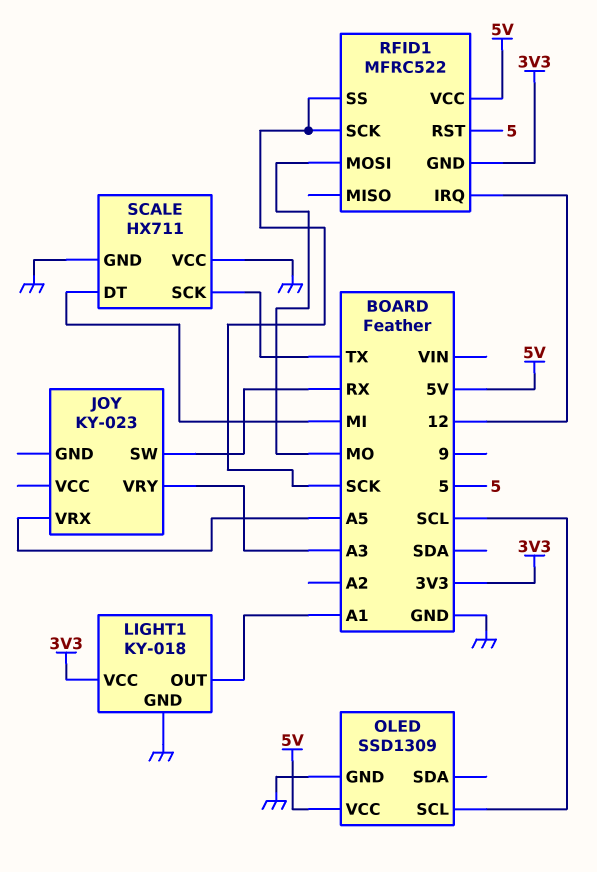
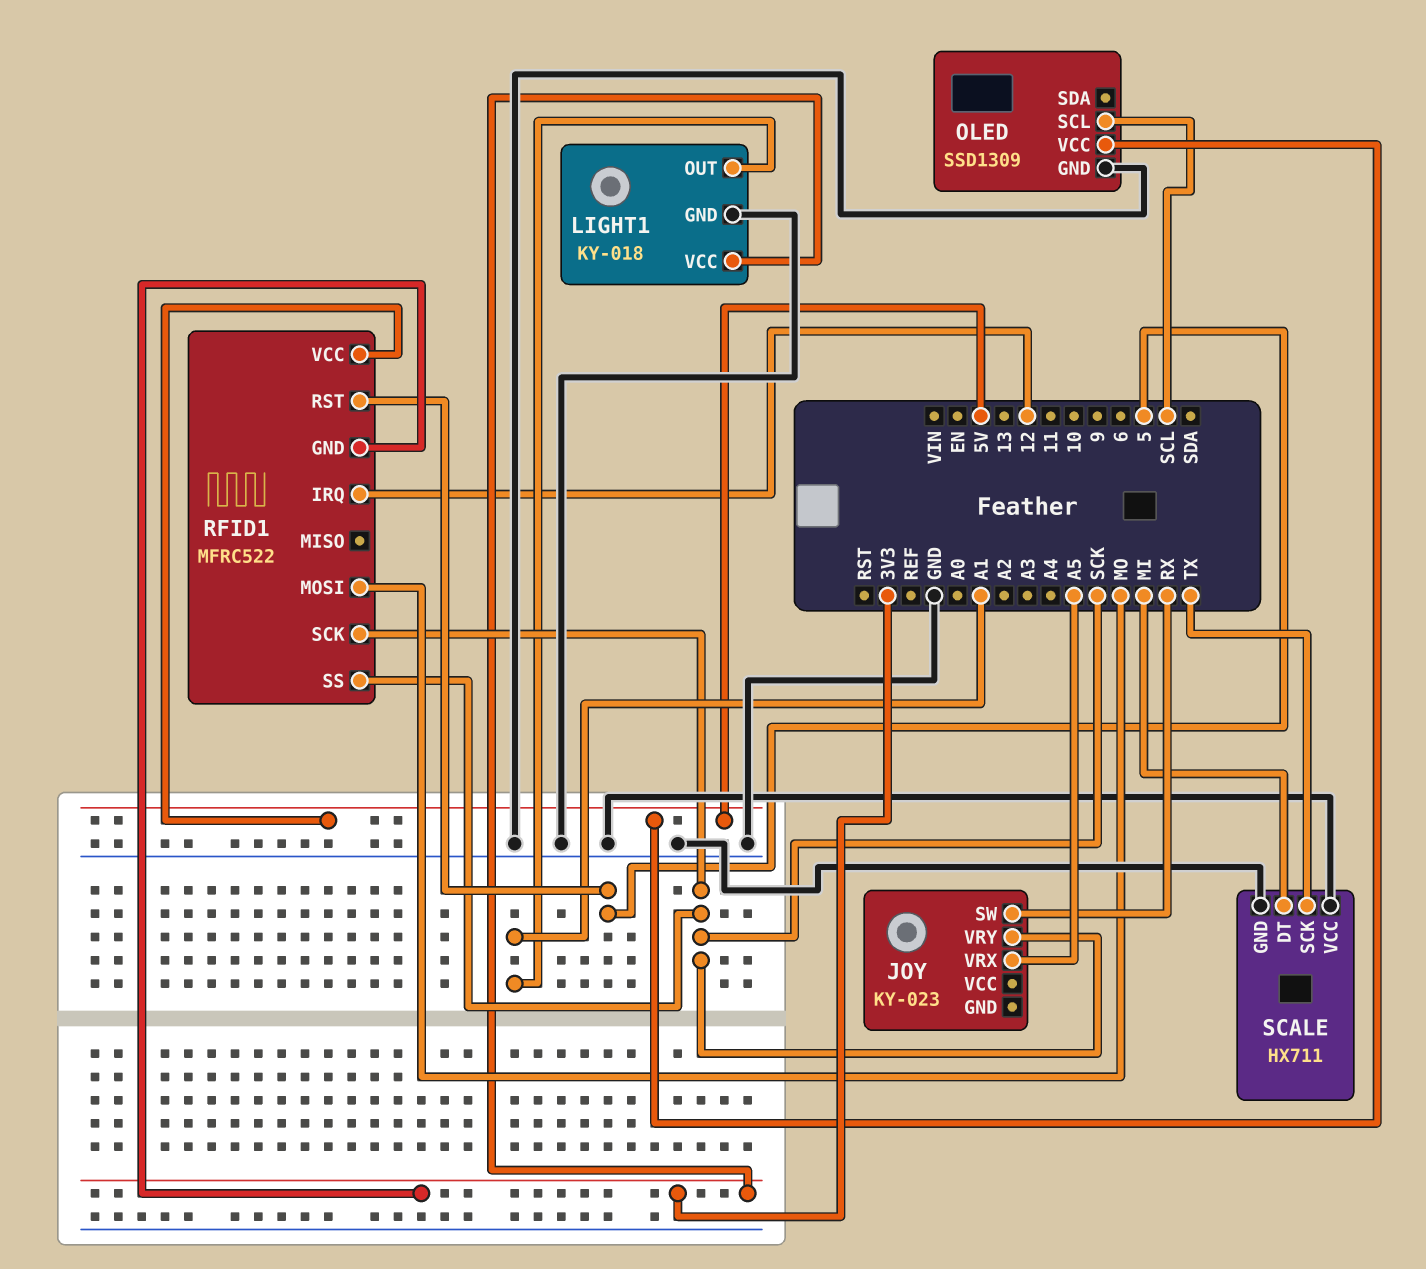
JOY pin VRY: A3 -> SCK

